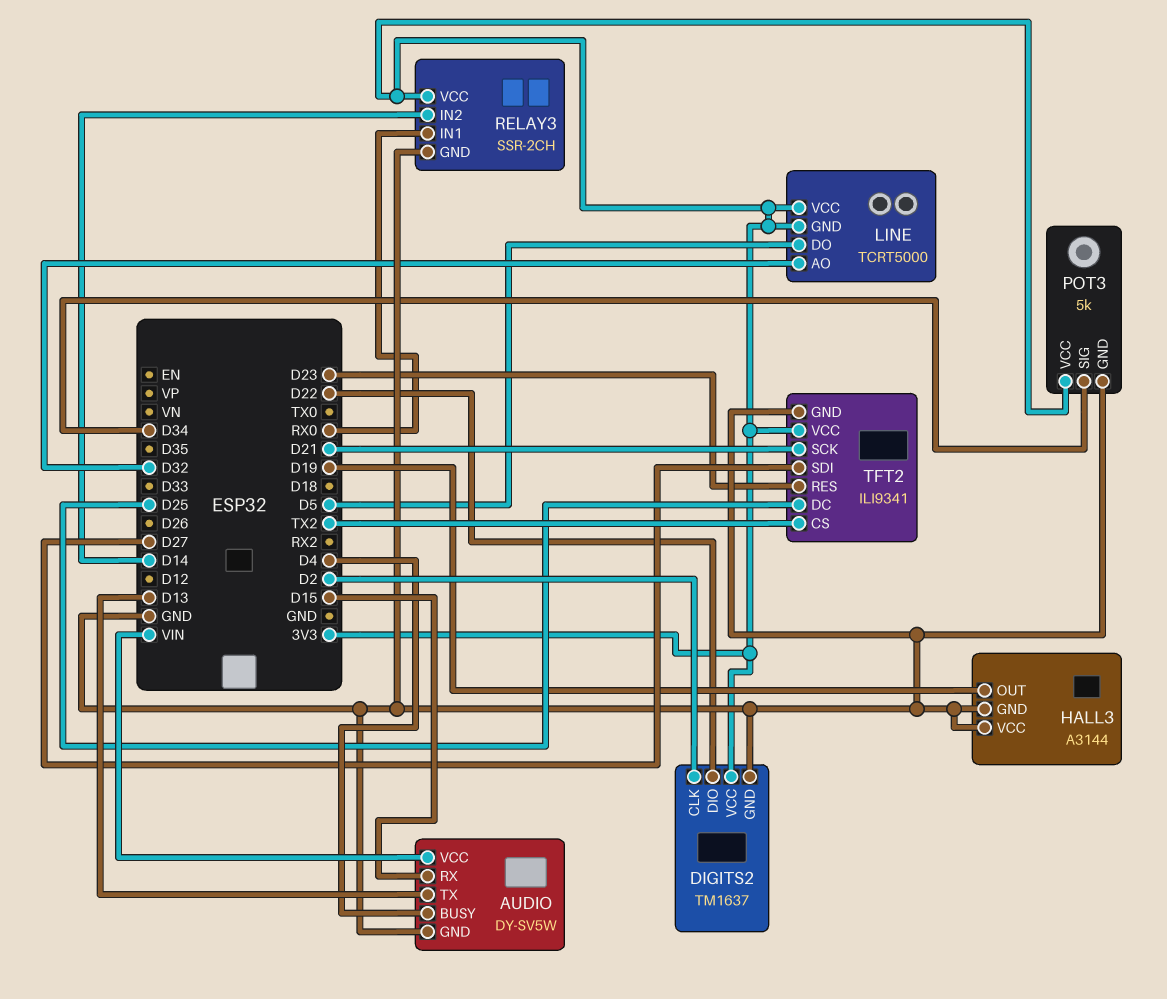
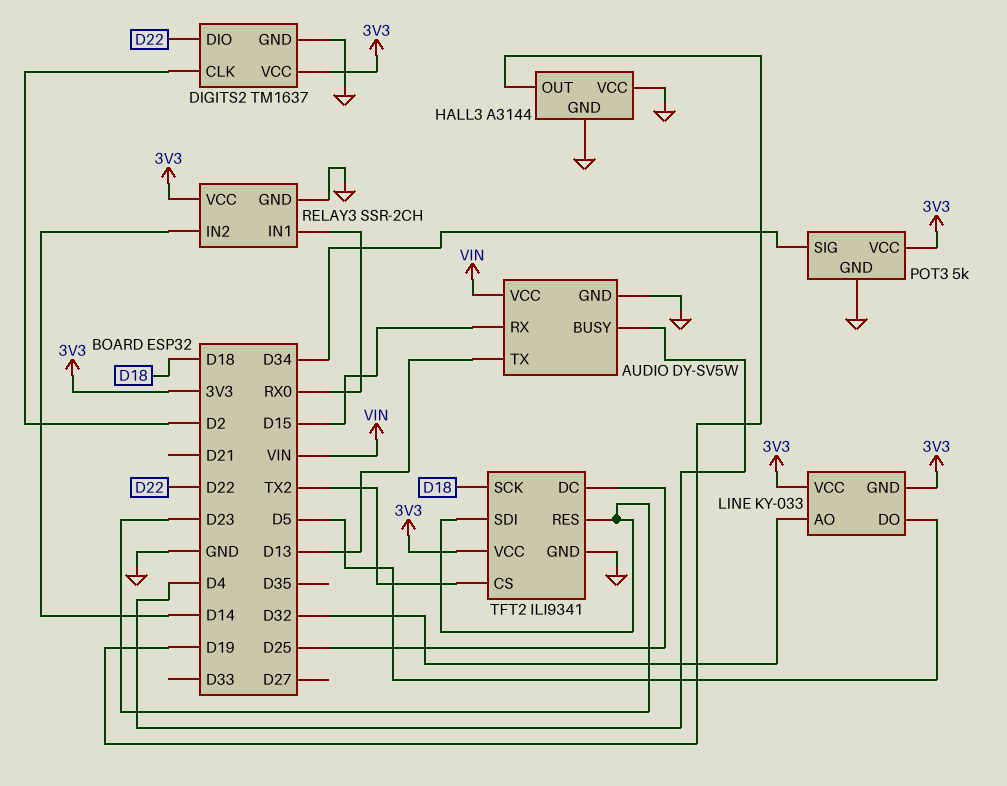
LINE: TCRT5000 -> KY-033
TFT2 pin SCK: D21 -> D18
TFT2 pin SDI: D27 -> D23

